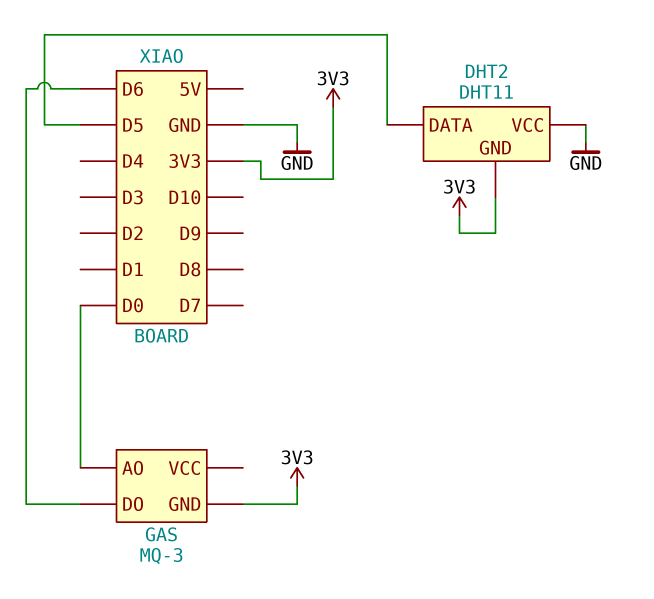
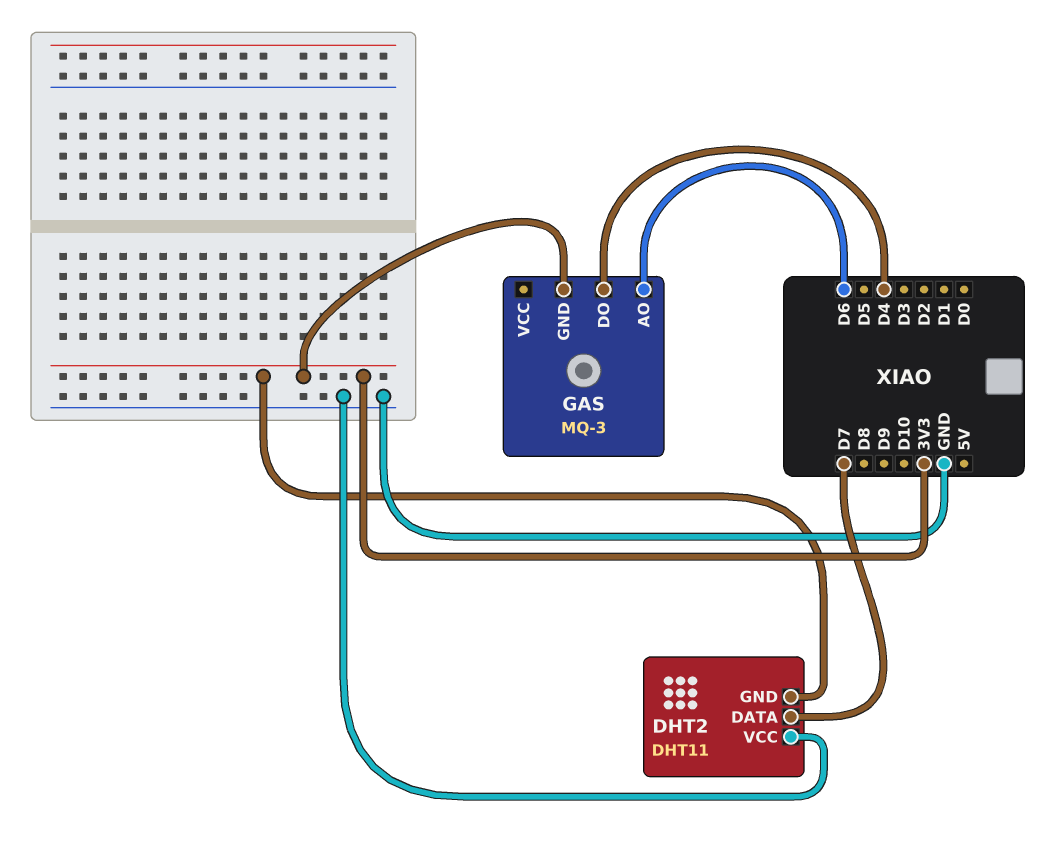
DHT2 pin DATA: D5 -> D7
GAS pin AO: D0 -> D6
GAS pin DO: D6 -> D4

